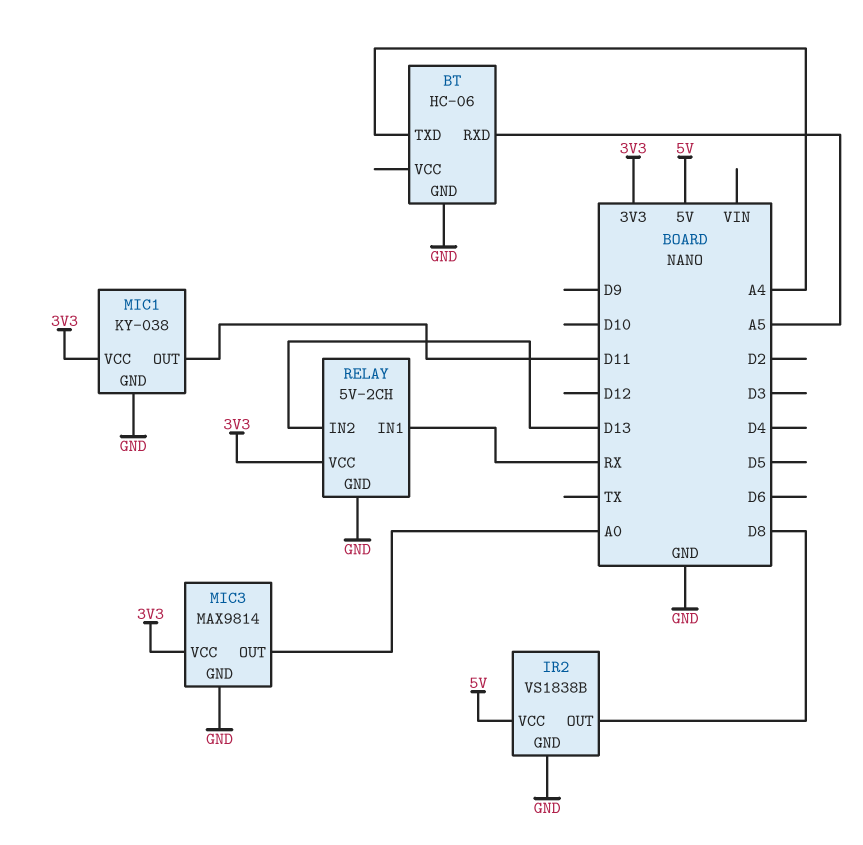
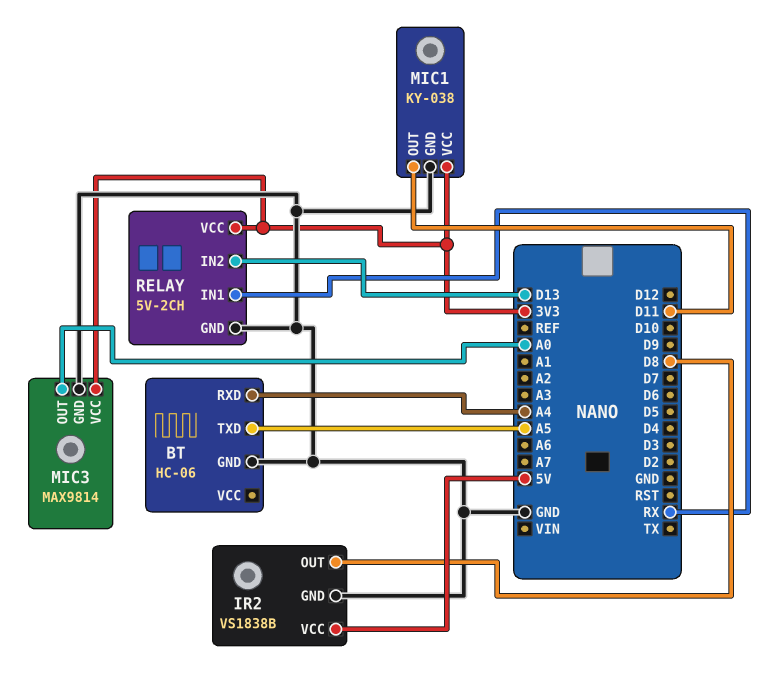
BT pin RXD: A5 -> A4
BT pin TXD: A4 -> A5

